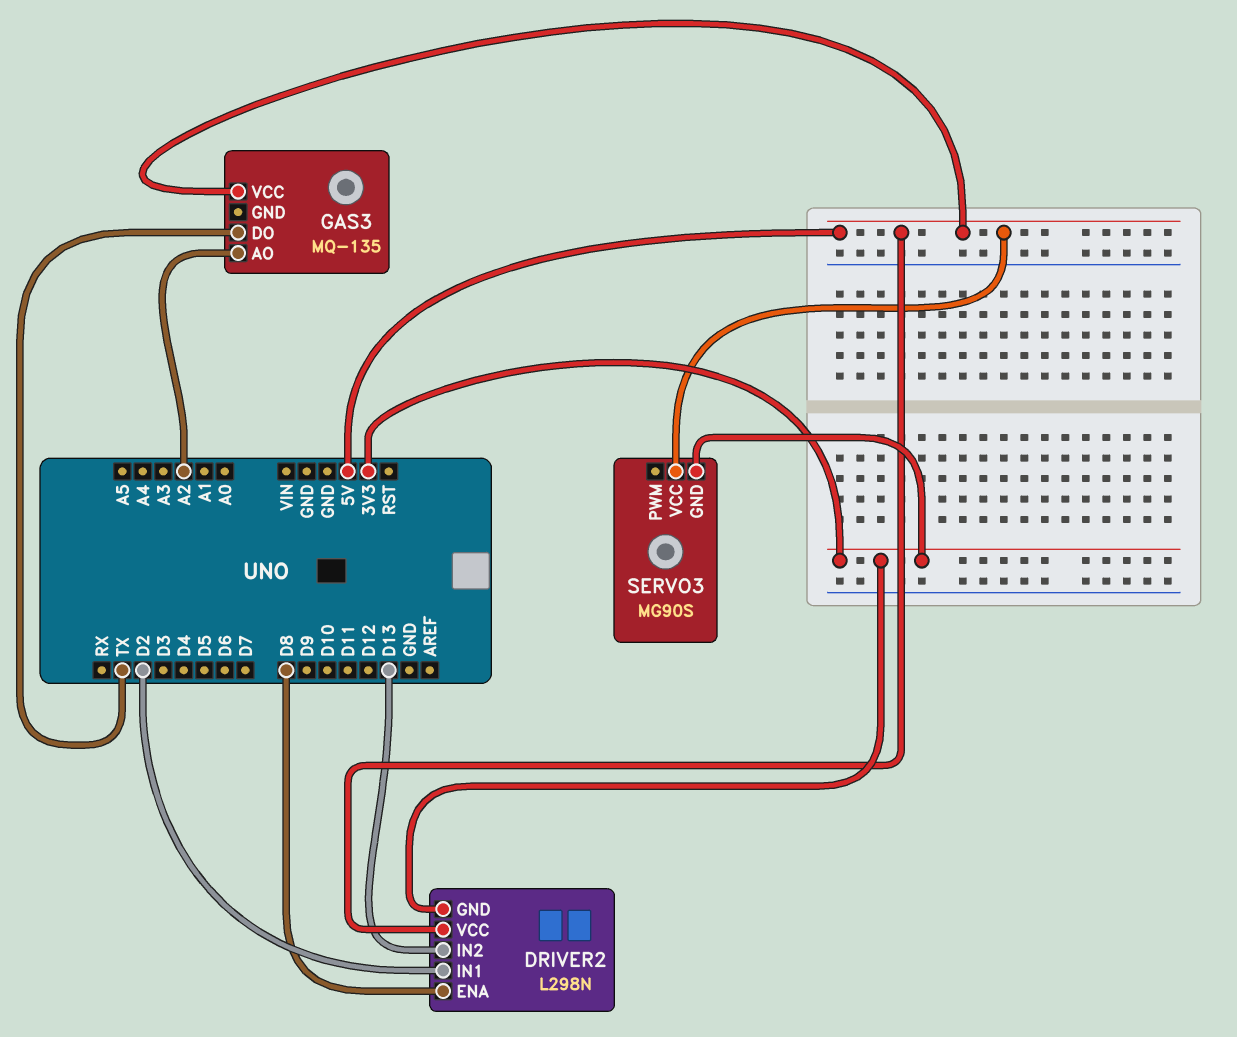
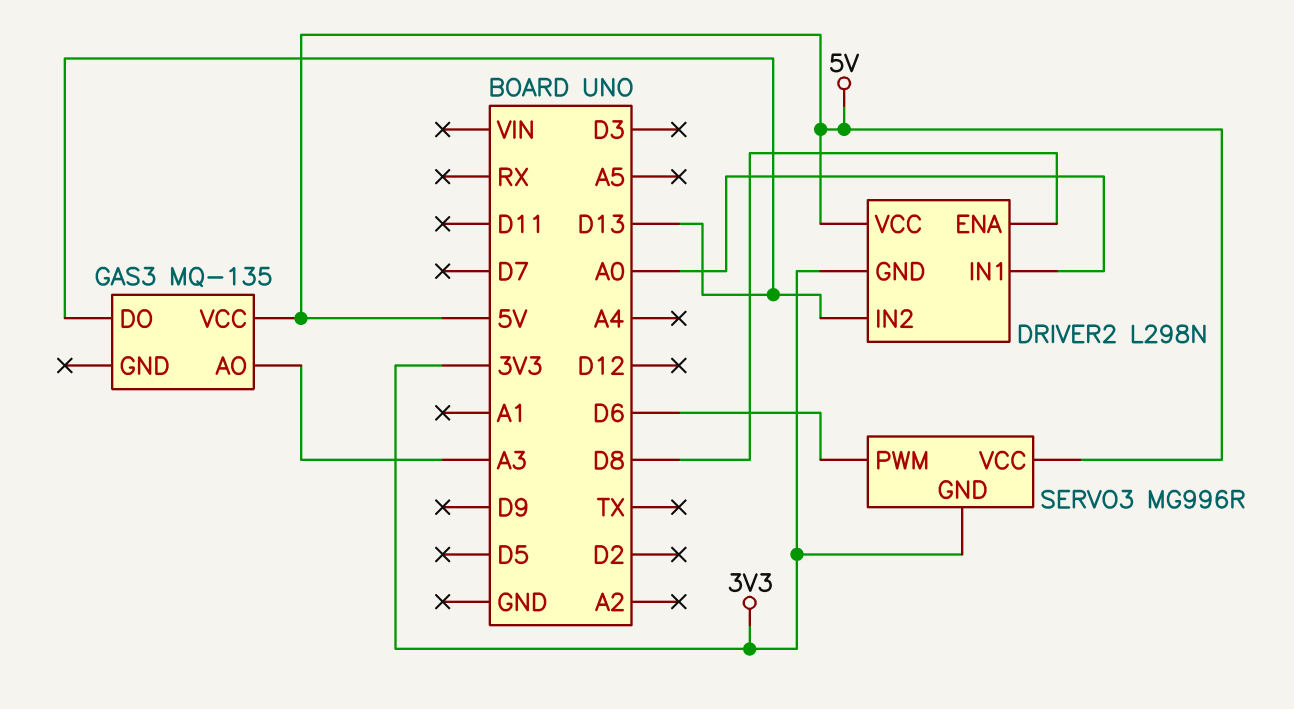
DRIVER2 pin IN1: D2 -> A0
GAS3 pin AO: A2 -> A3
GAS3 pin DO: TX -> D13
SERVO3: MG90S -> MG996R
SERVO3 pin PWM: none -> D6

